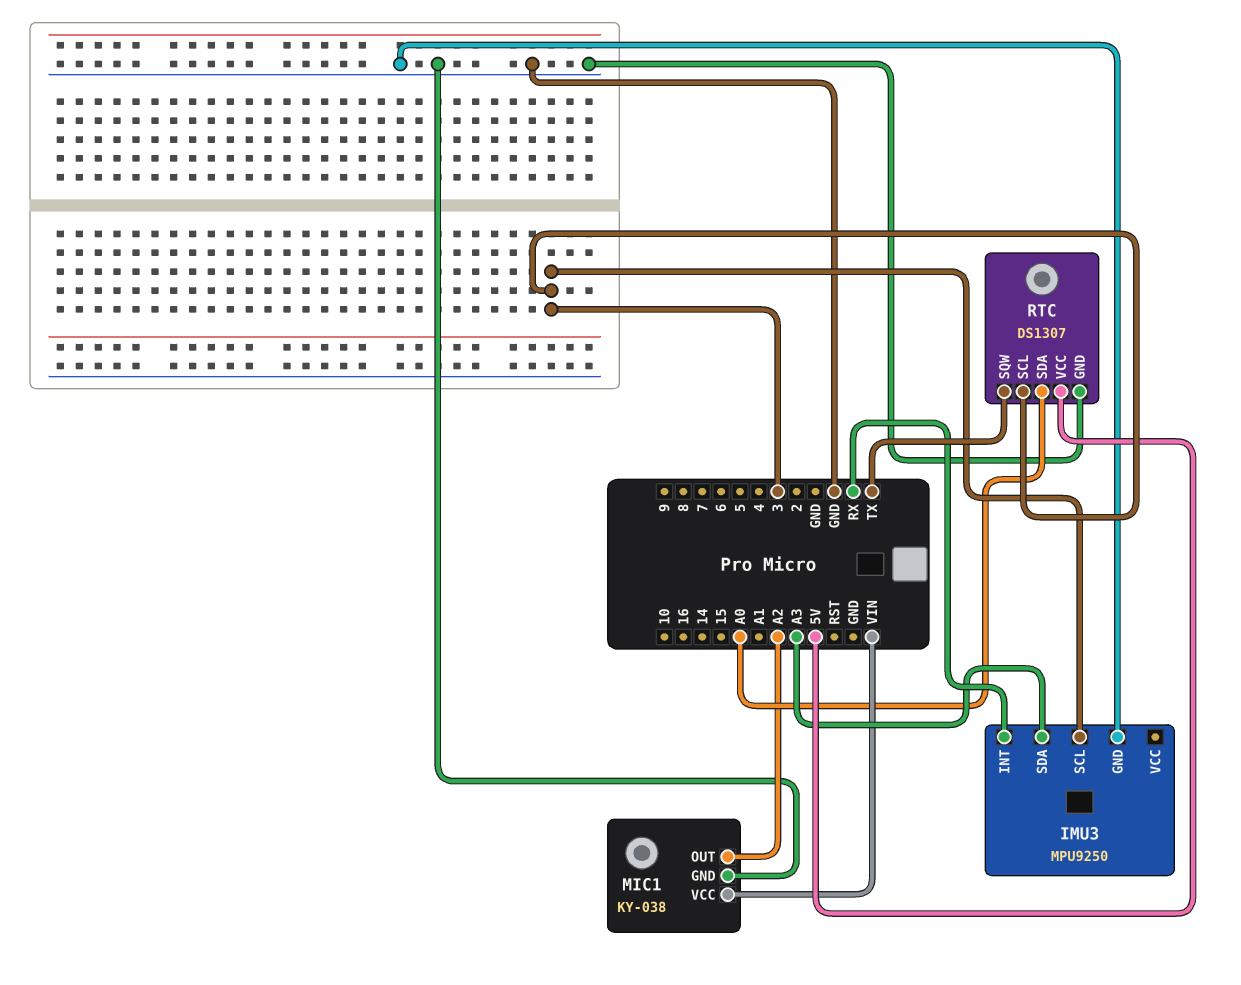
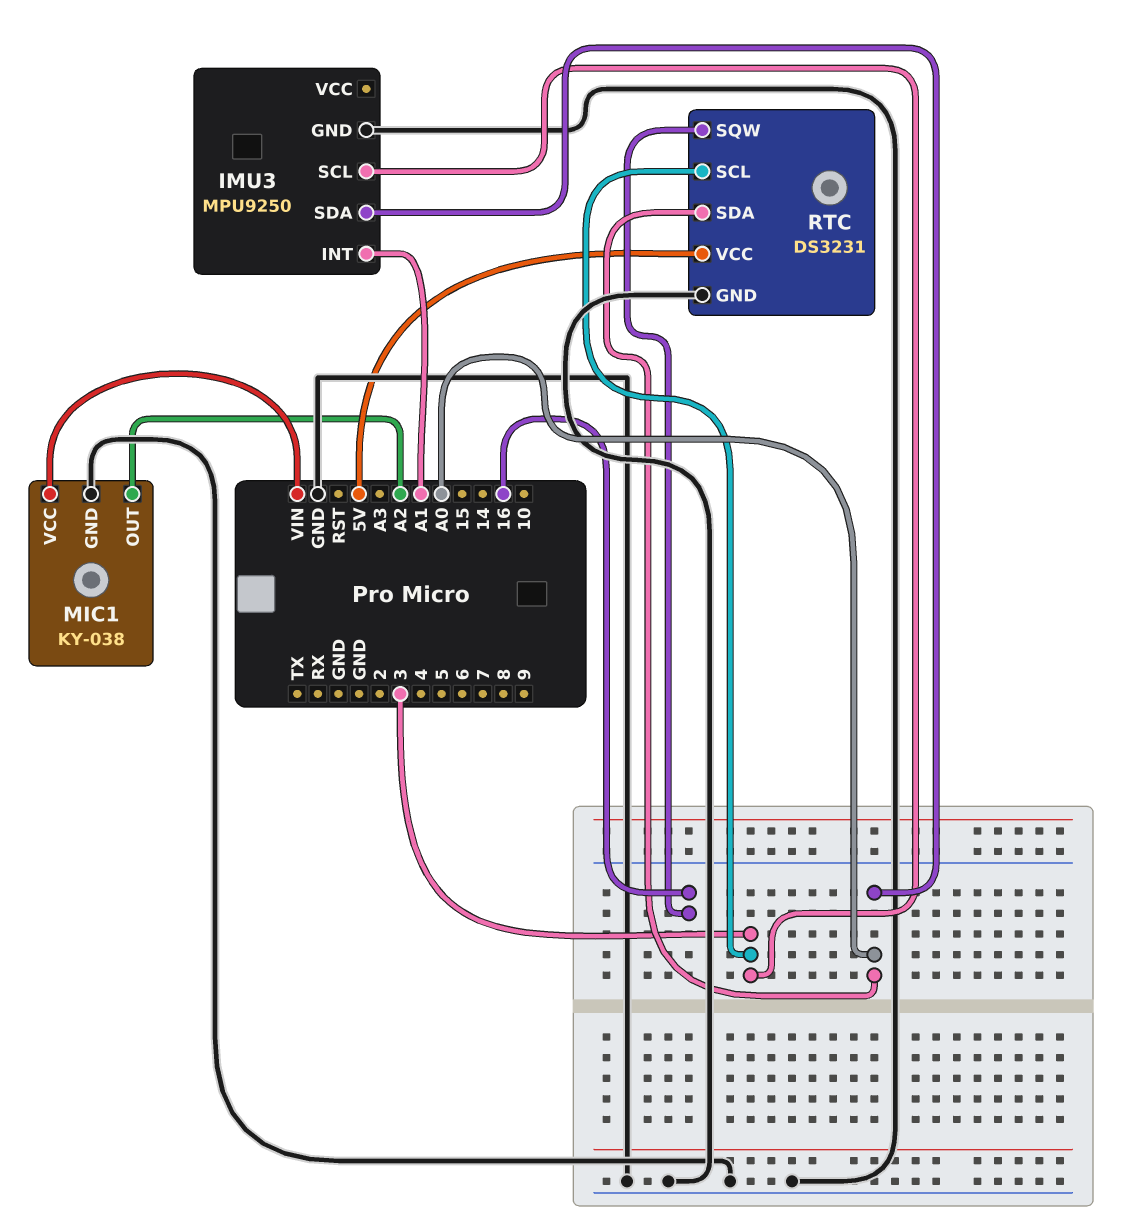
IMU3 pin INT: RX -> A1
IMU3 pin SDA: A3 -> A0
RTC: DS1307 -> DS3231
RTC pin SQW: TX -> 16

